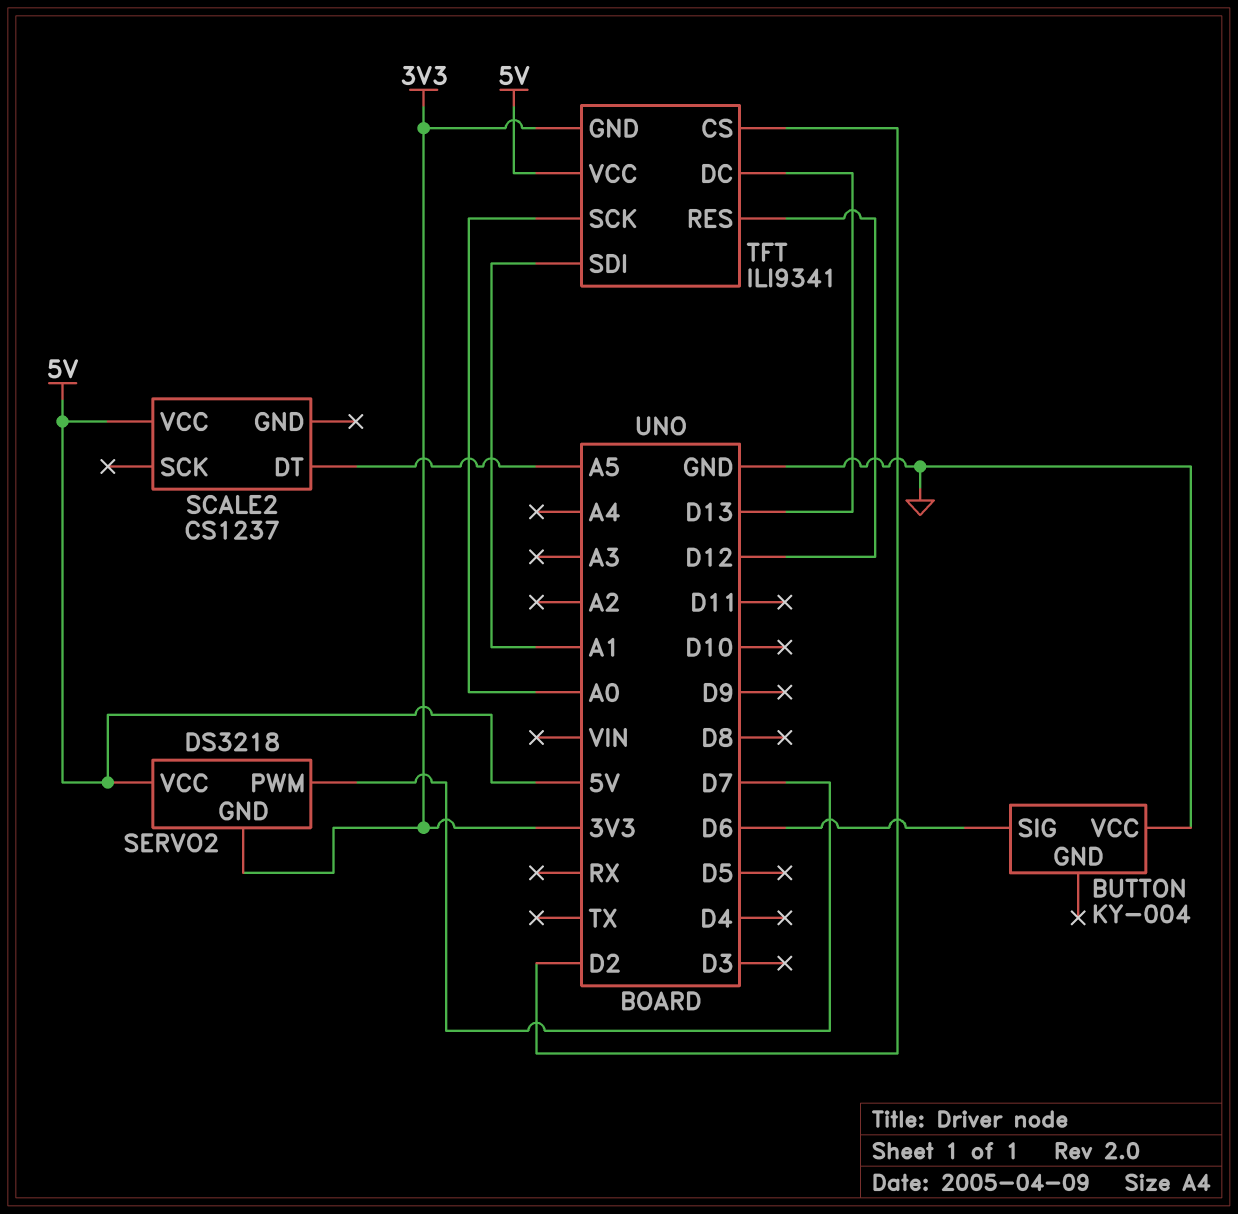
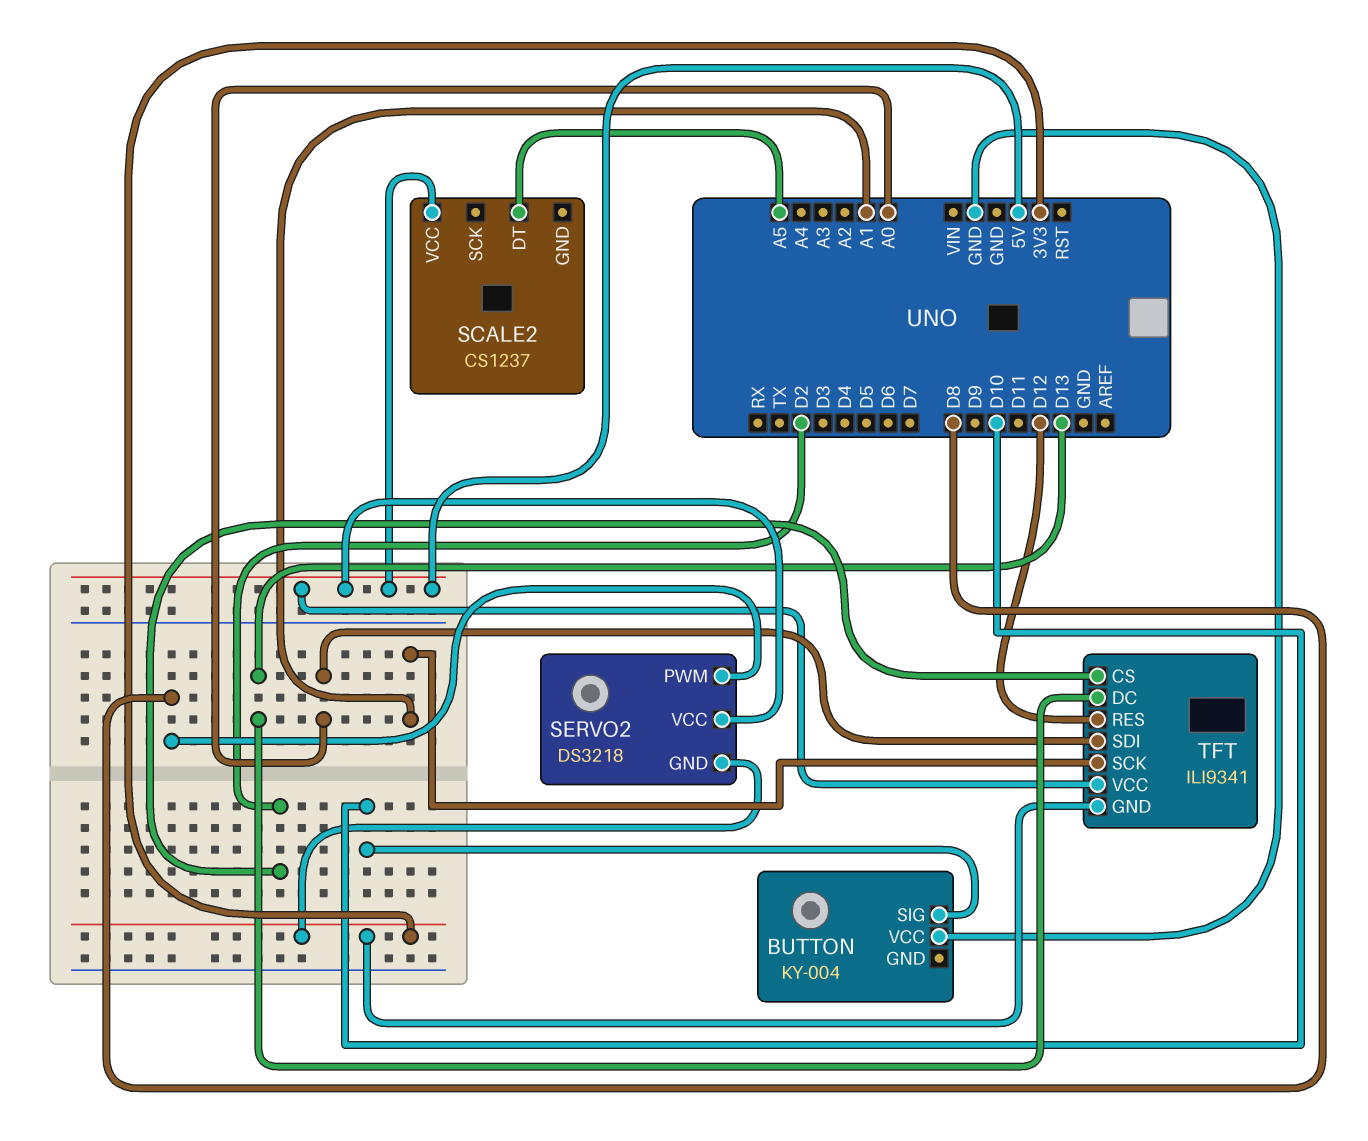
BUTTON pin SIG: D6 -> D10
SERVO2 pin PWM: D7 -> D8
TFT pin SCK: A0 -> A1
TFT pin SDI: A1 -> A0

